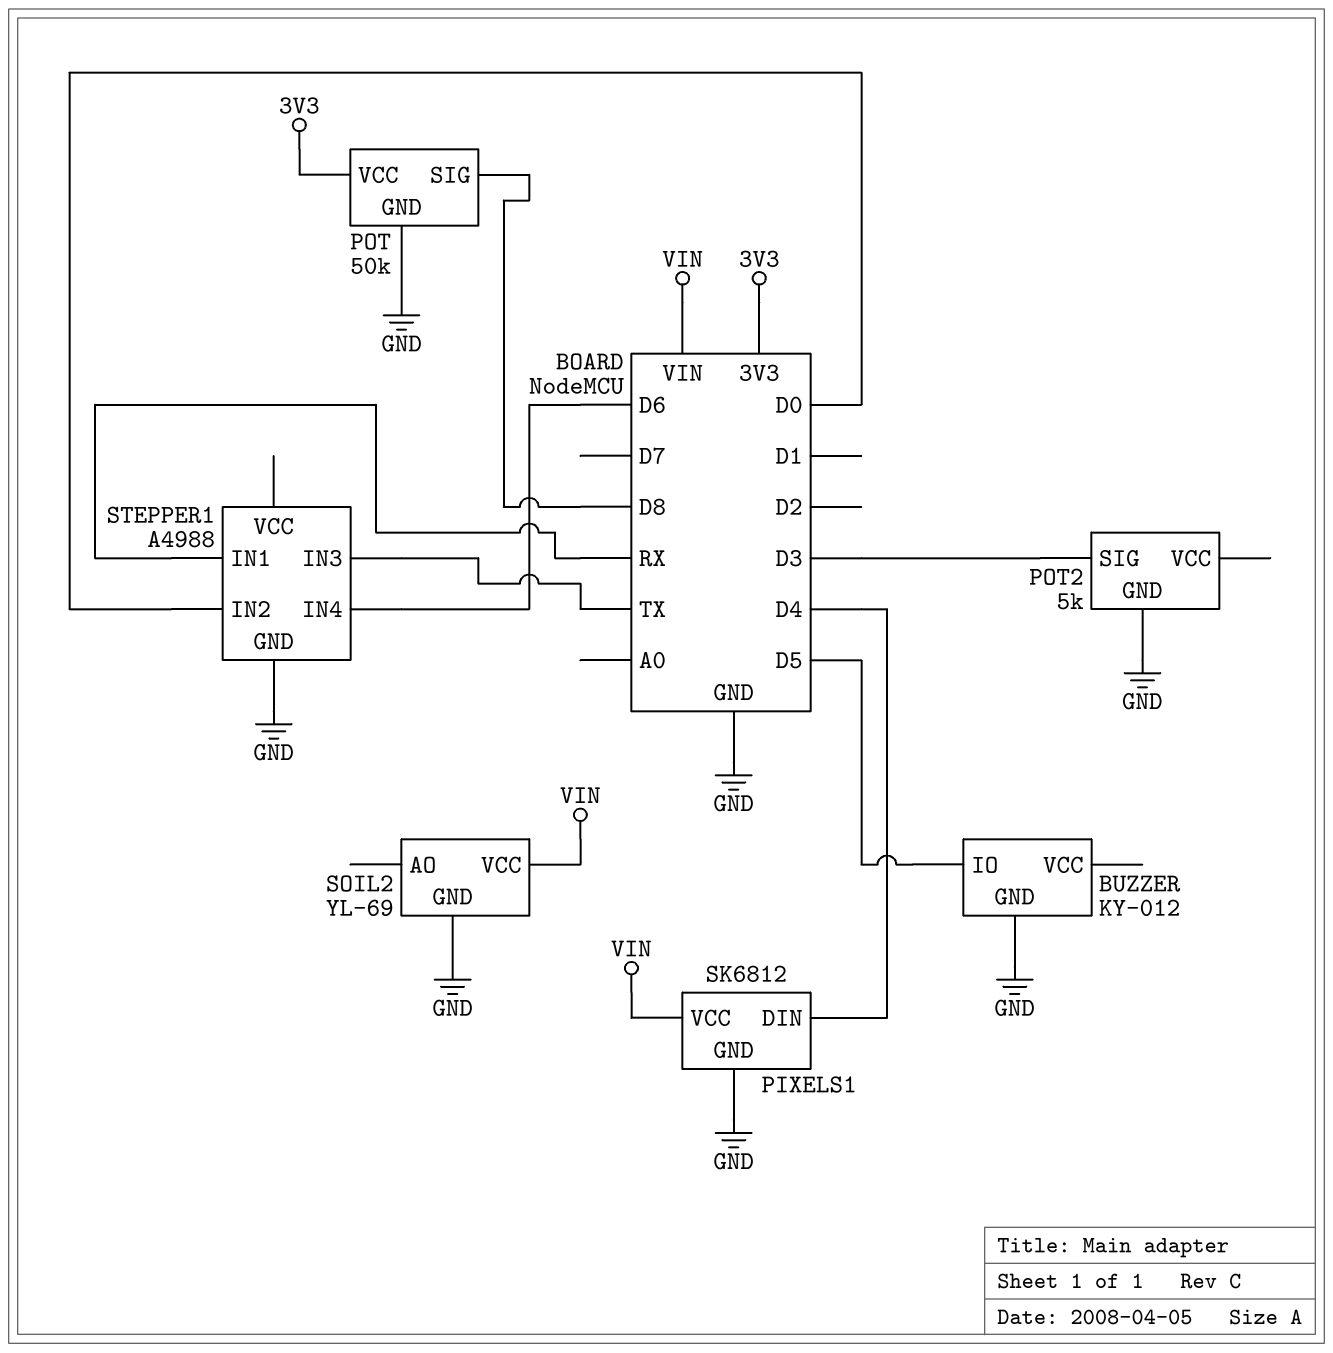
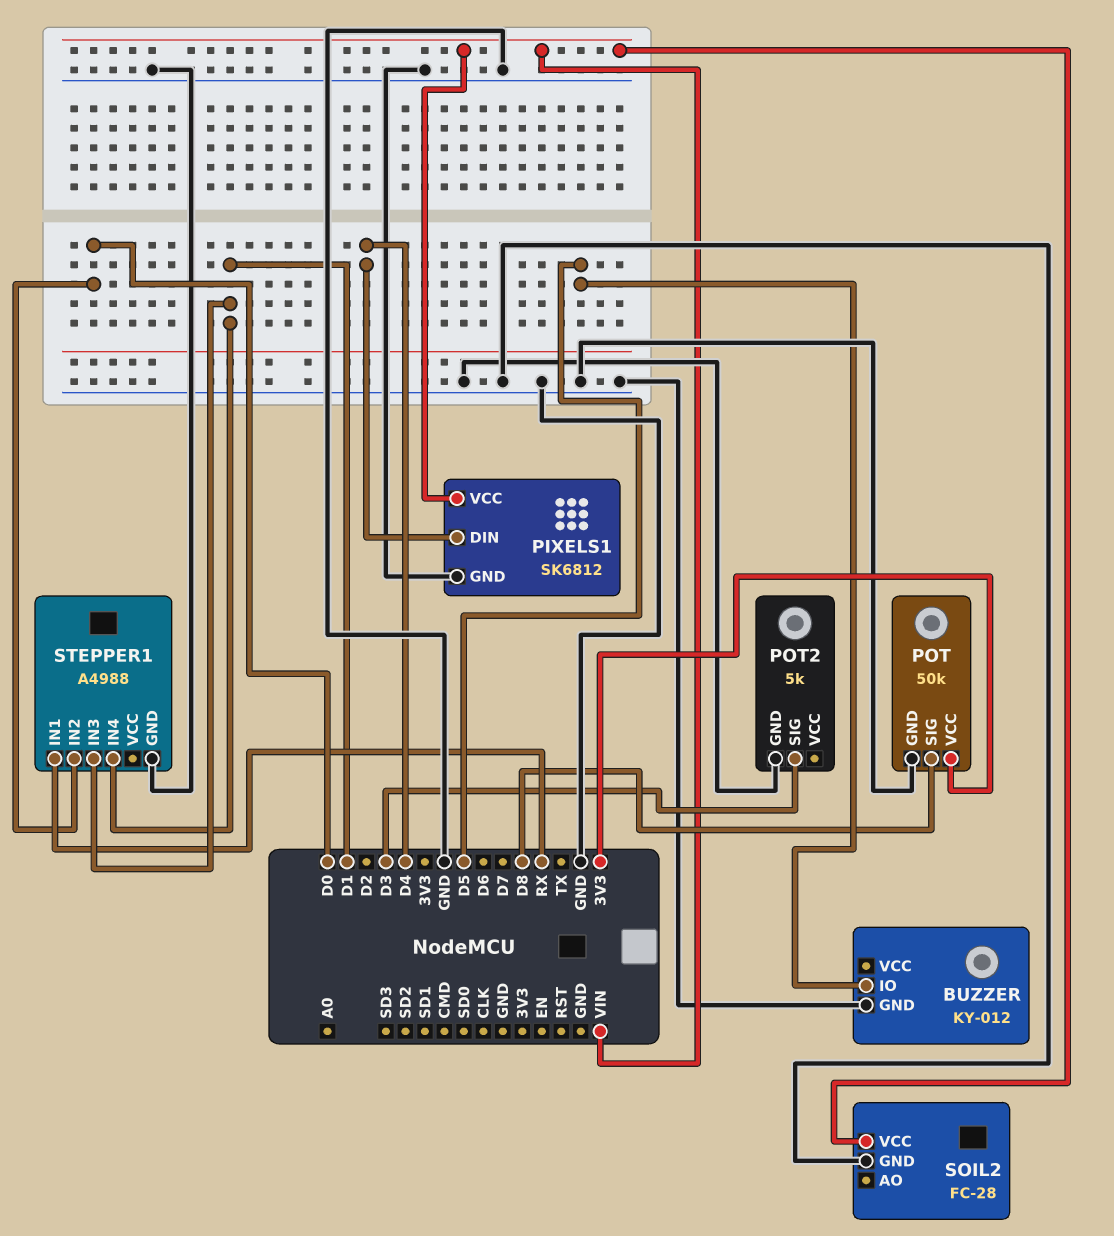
SOIL2: YL-69 -> FC-28
STEPPER1 pin IN3: TX -> D1
STEPPER1 pin IN4: D6 -> D1

